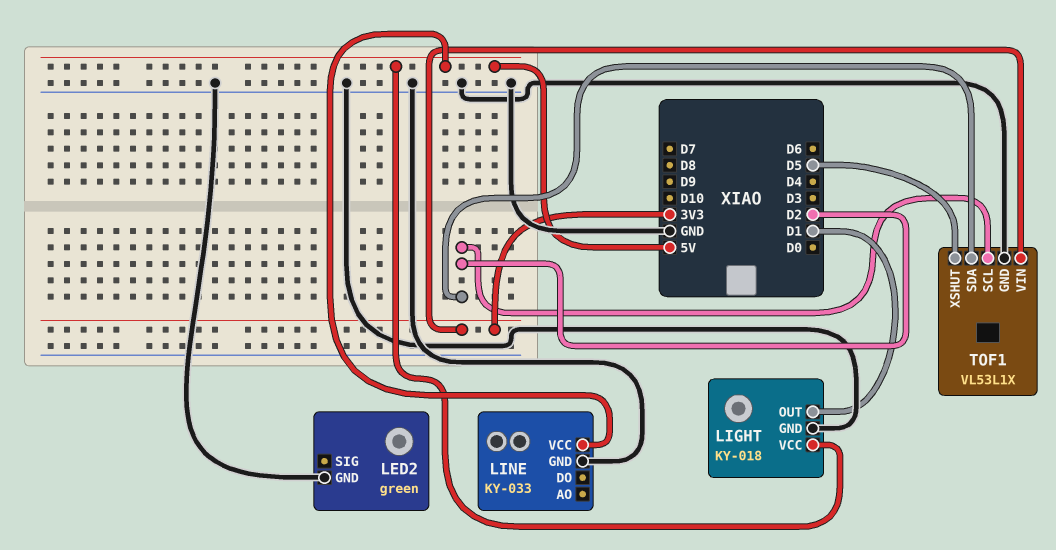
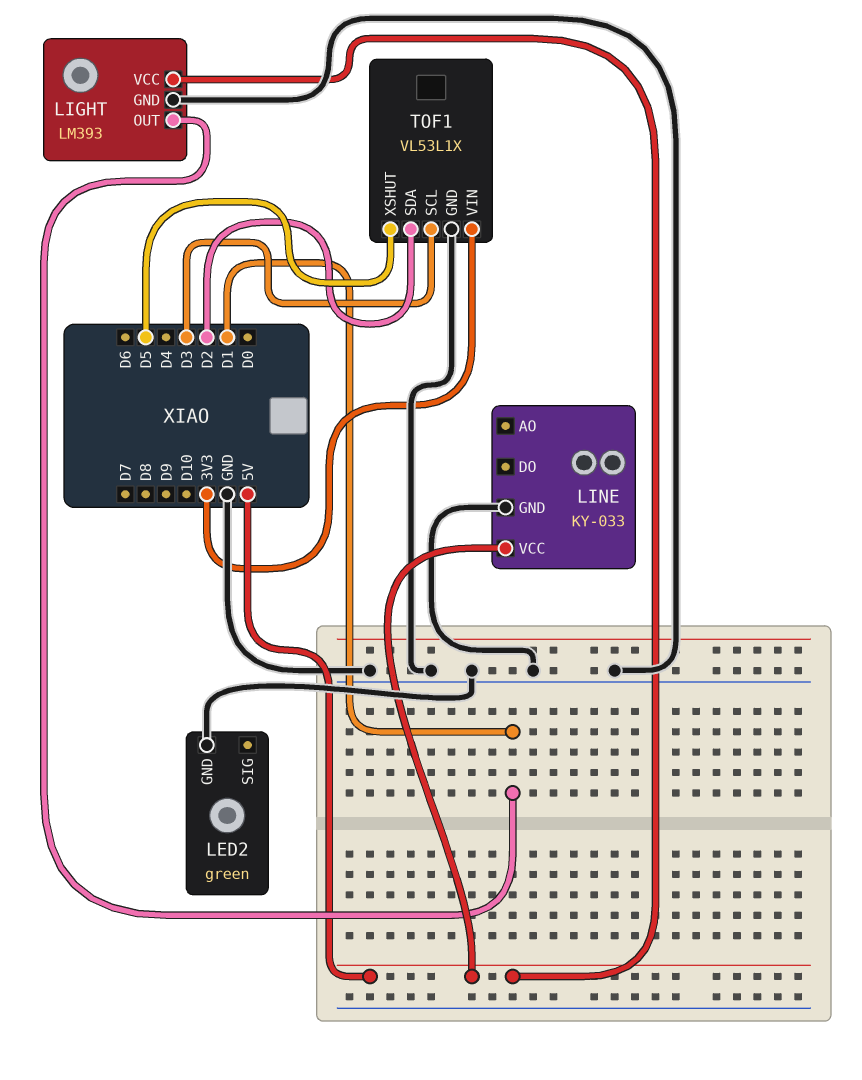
LIGHT: KY-018 -> LM393
TOF1 pin SCL: D2 -> D3

